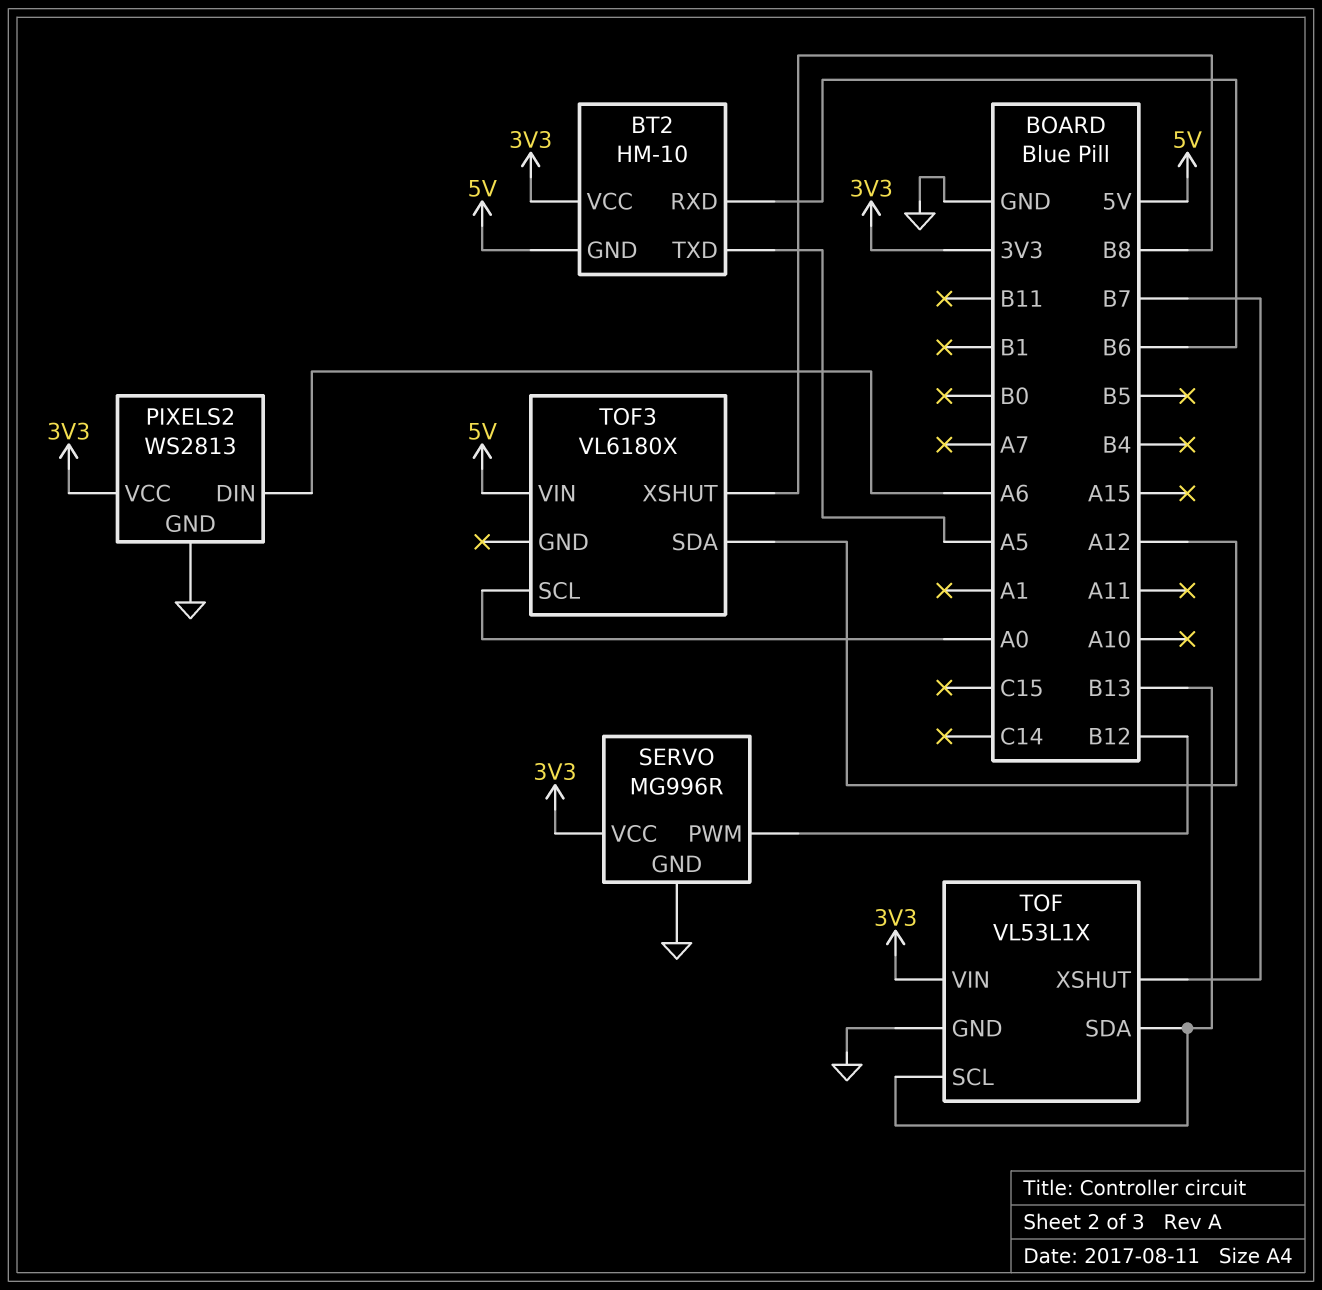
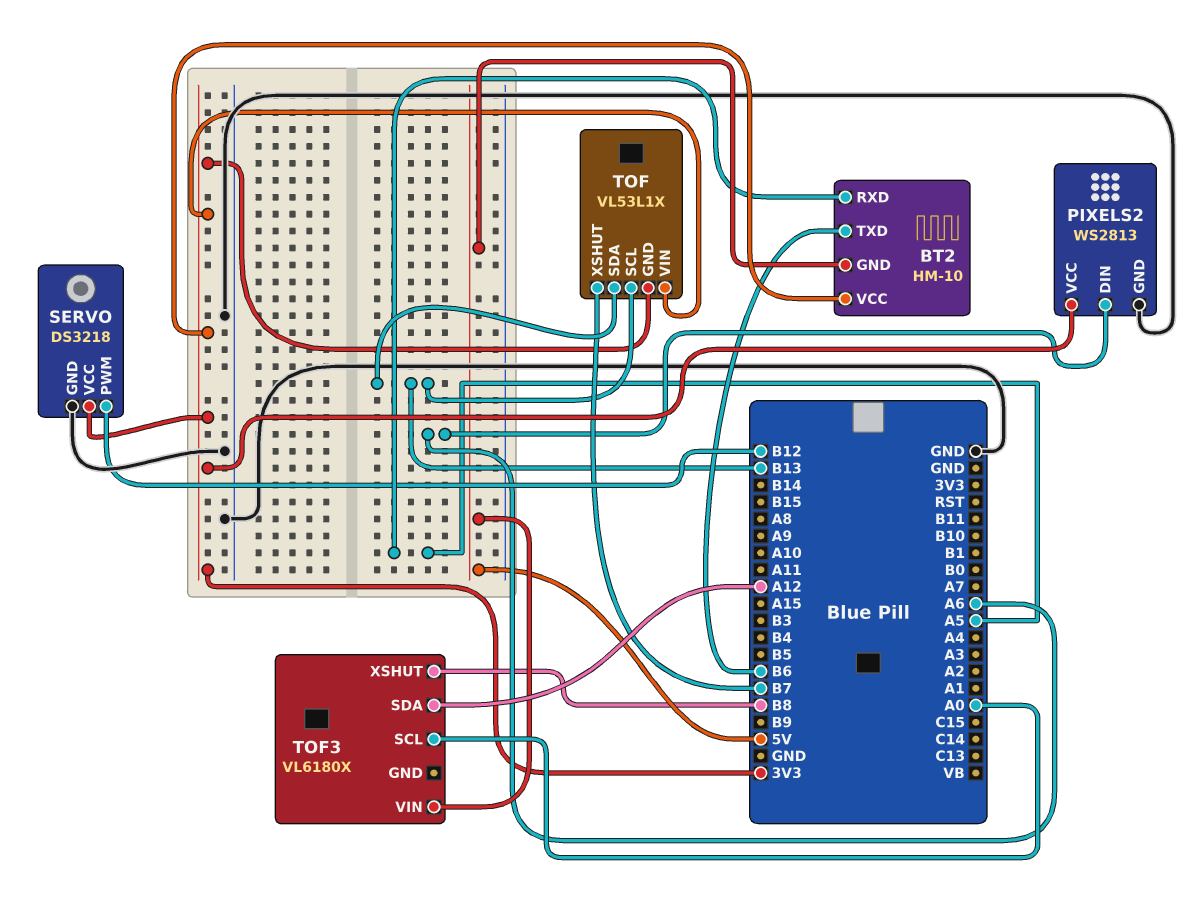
BT2 pin RXD: B6 -> A5
BT2 pin TXD: A5 -> B6
SERVO: MG996R -> DS3218
TOF pin GND: GND -> 3V3

